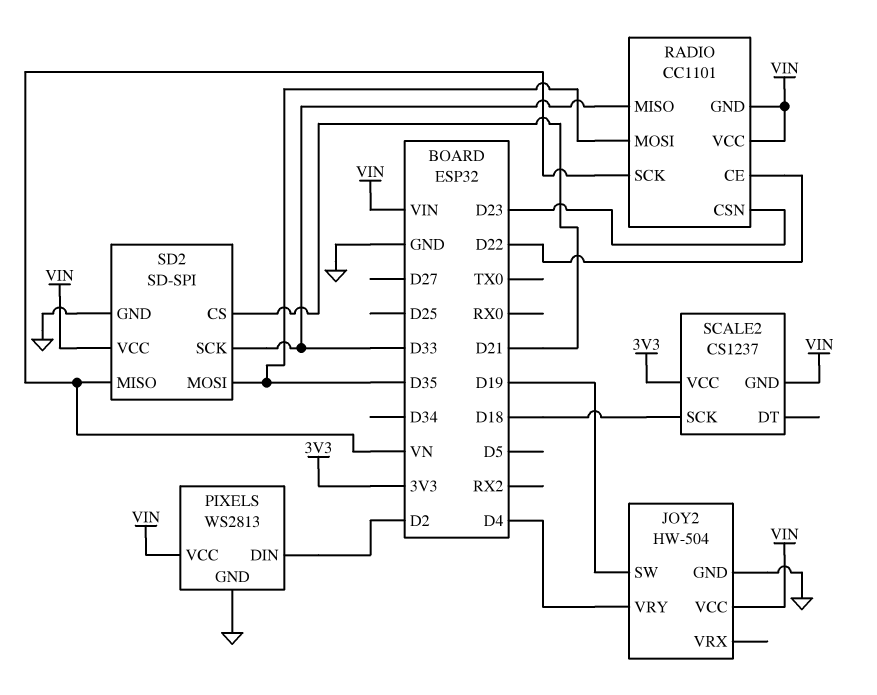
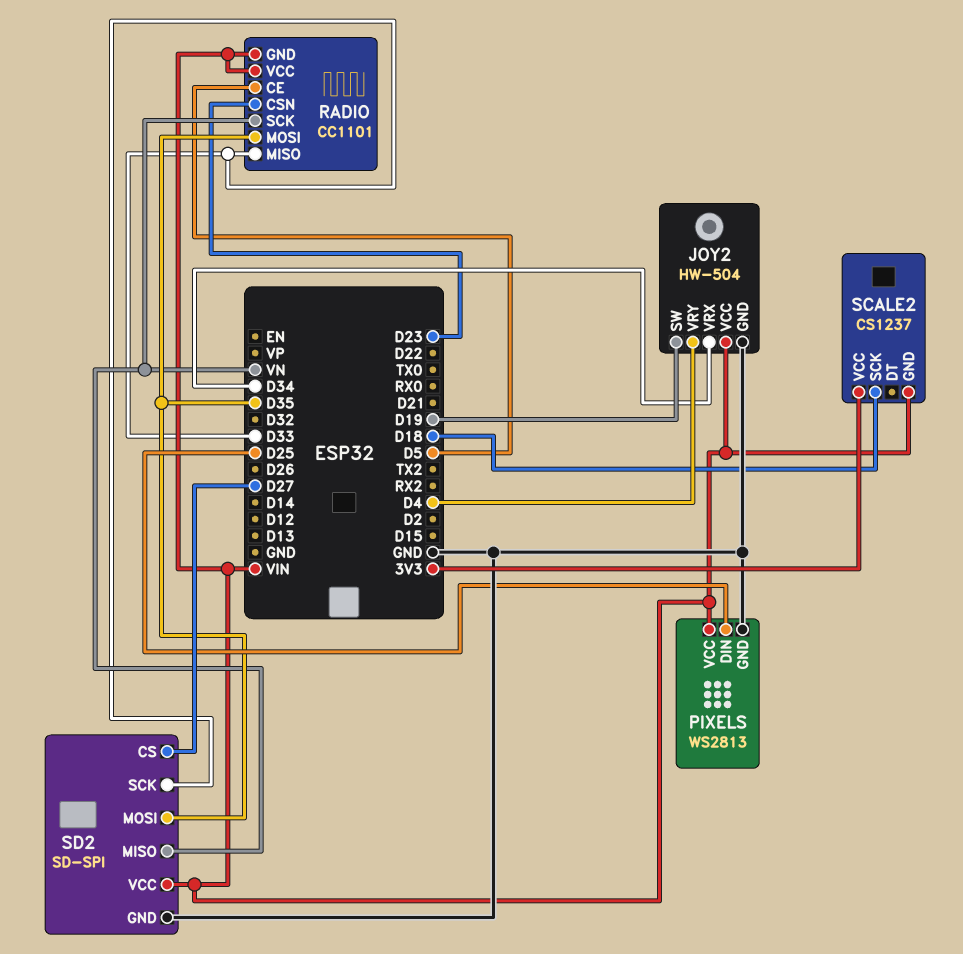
JOY2 pin VRX: none -> D34
PIXELS pin DIN: D2 -> D25
RADIO pin CE: D22 -> D5
SD2 pin CS: D21 -> D27

